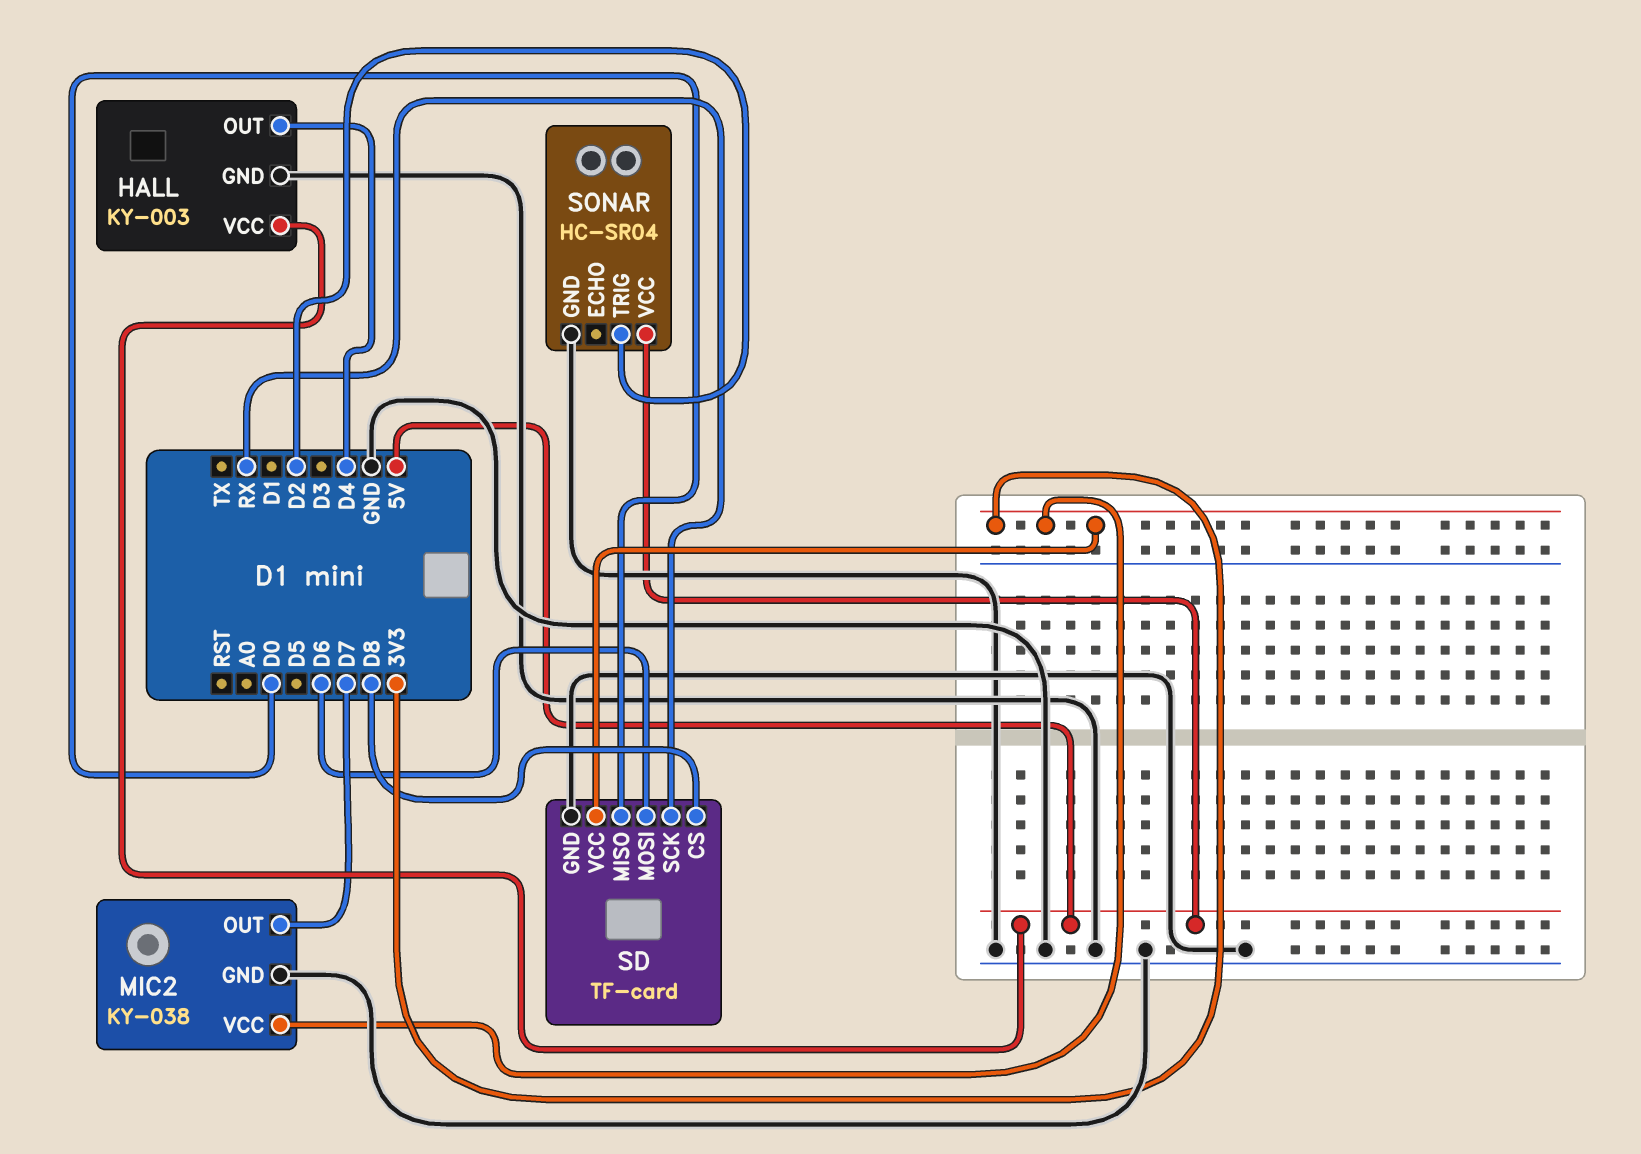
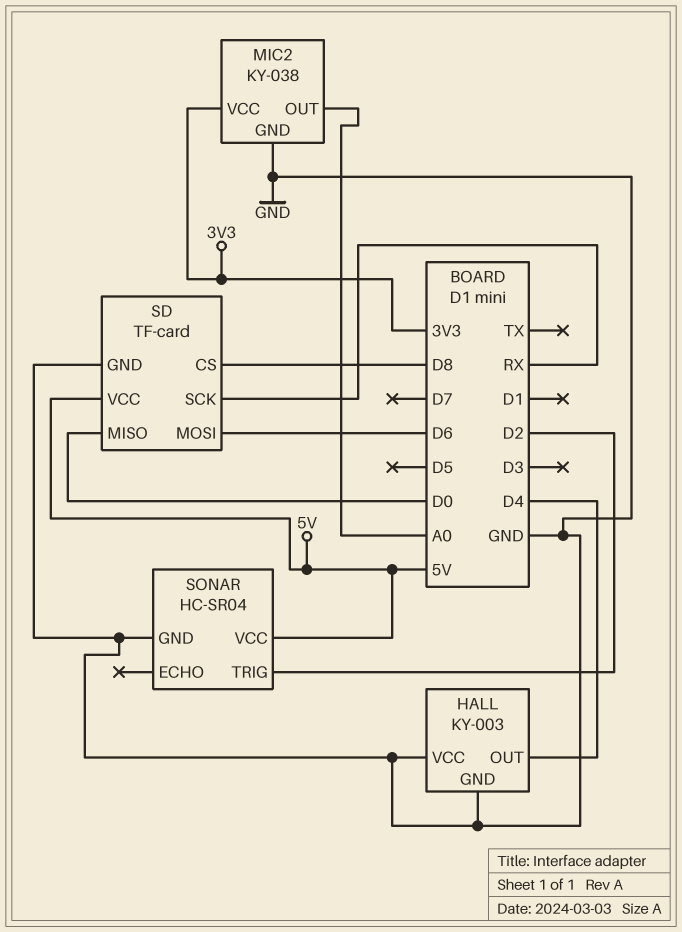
HALL pin VCC: 5V -> GND
MIC2 pin OUT: D7 -> A0
SD pin VCC: 3V3 -> 5V

